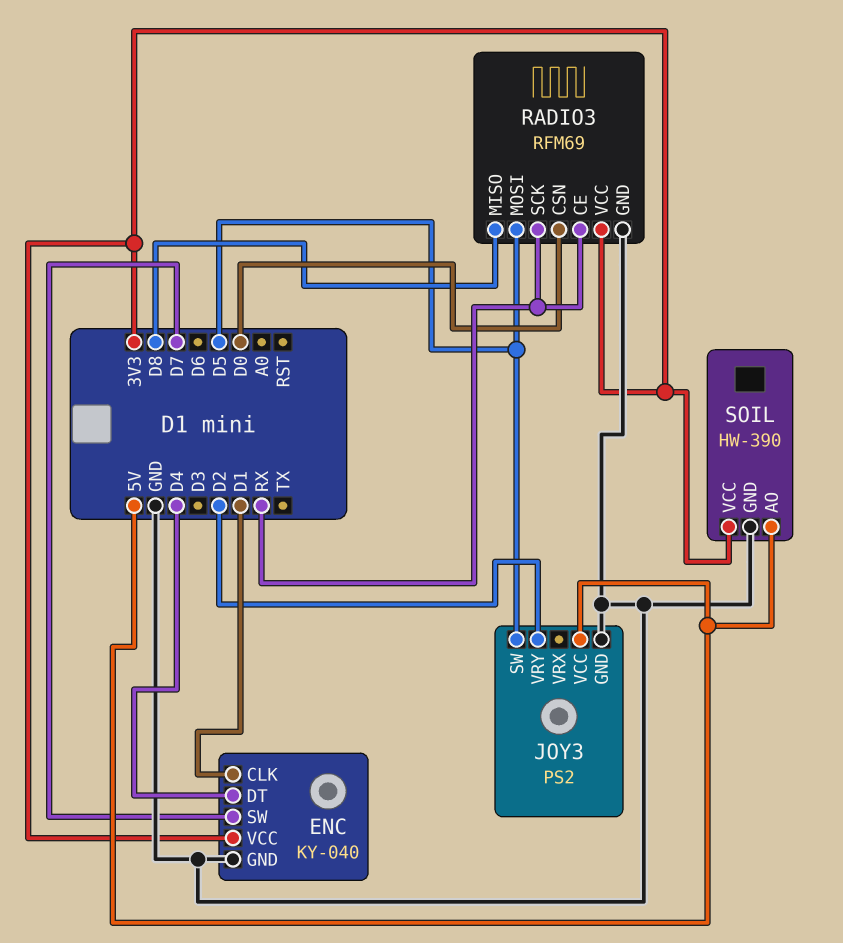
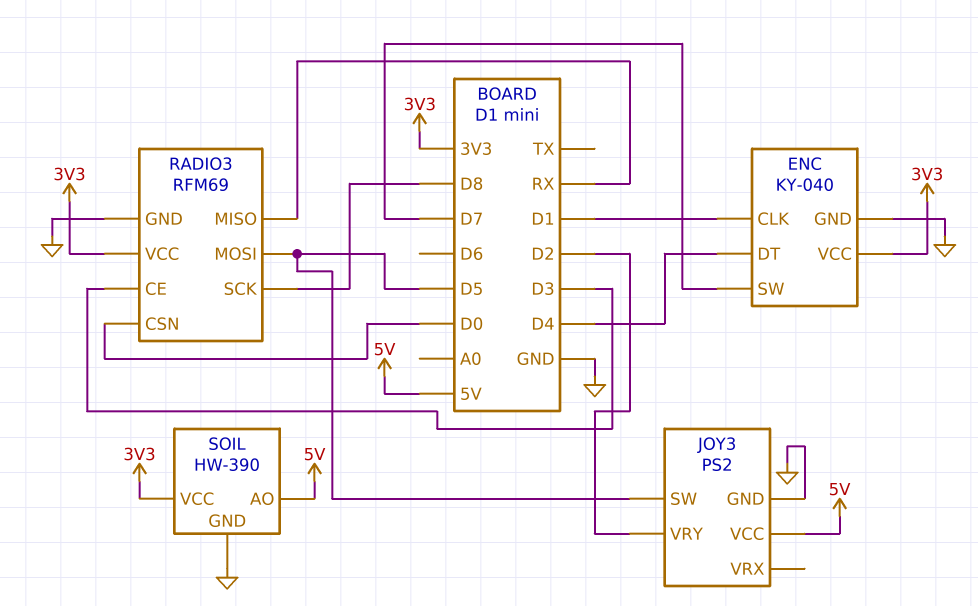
RADIO3 pin CE: RX -> D3
RADIO3 pin MISO: D8 -> RX
RADIO3 pin SCK: RX -> D8

